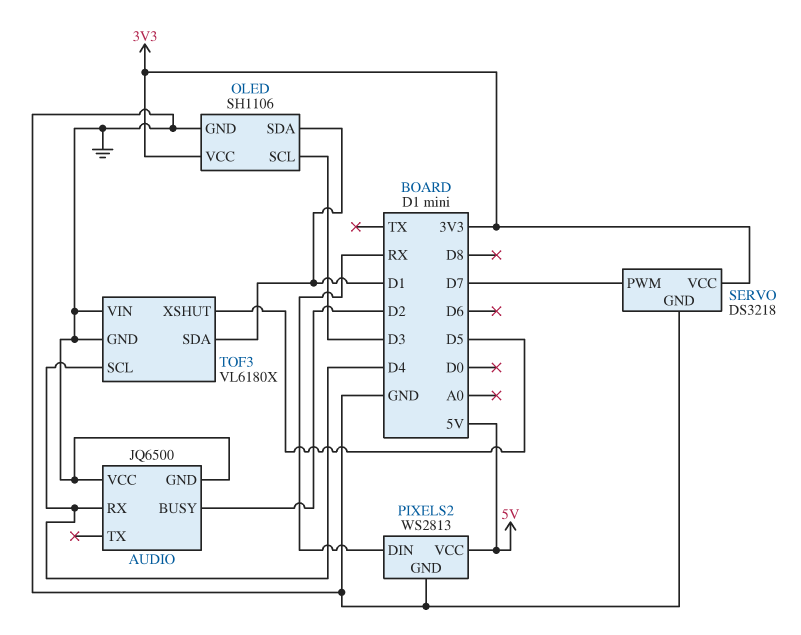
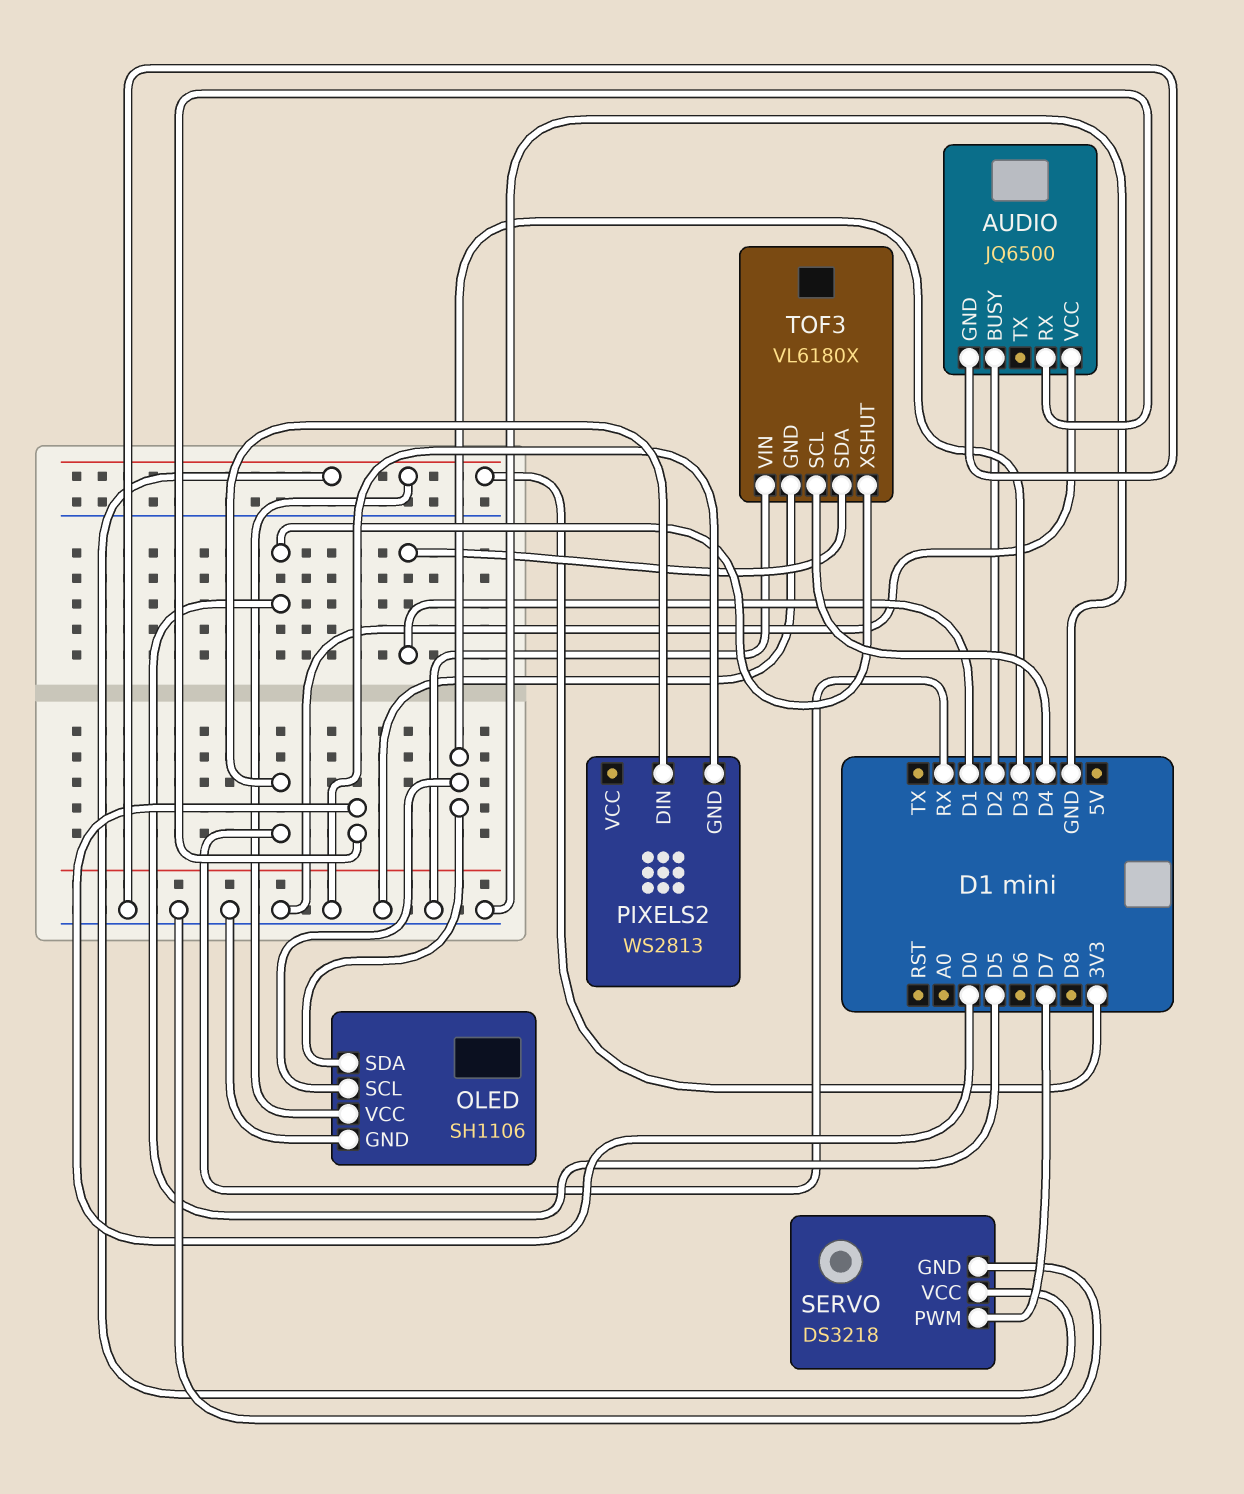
AUDIO pin RX: D4 -> D0
OLED pin SDA: D1 -> D3
PIXELS2 pin VCC: 5V -> none

